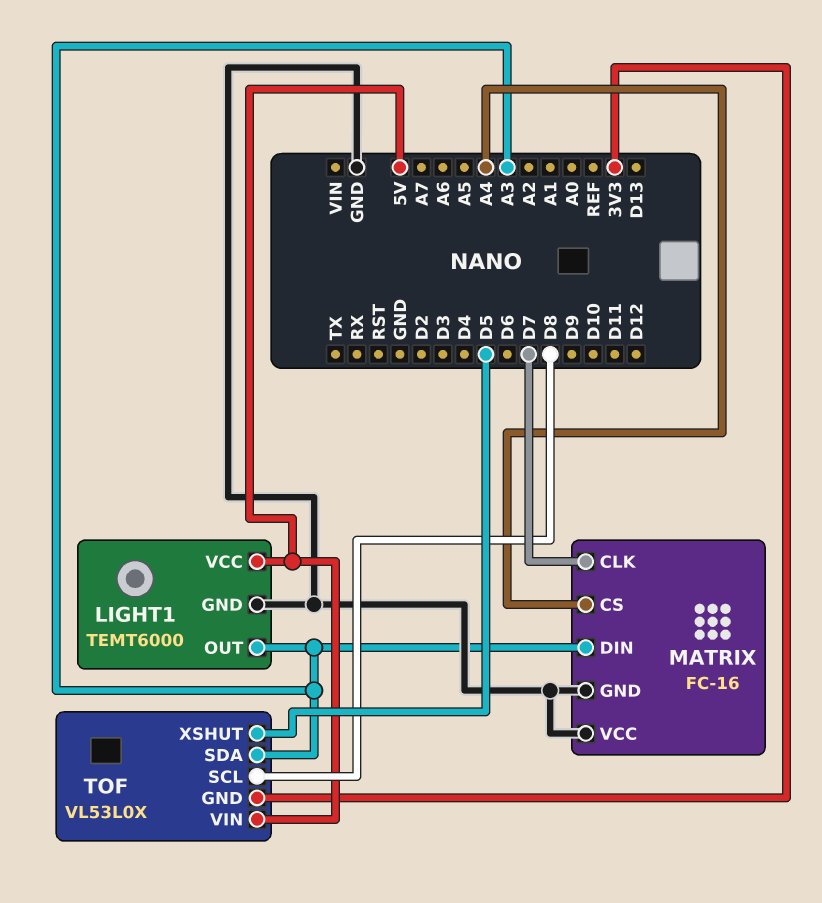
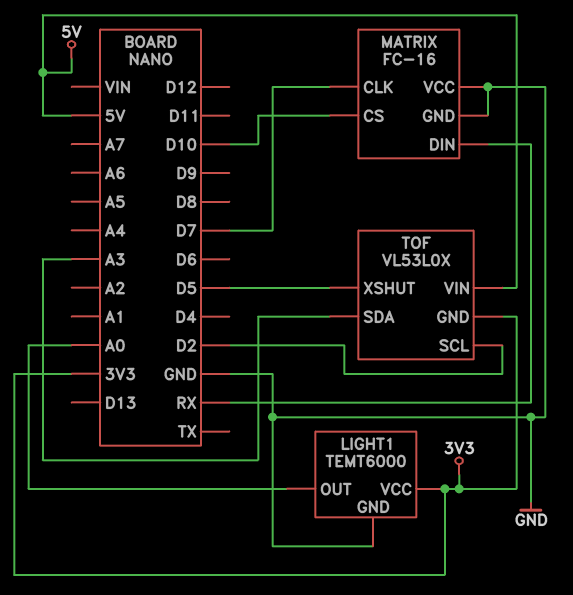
LIGHT1 pin OUT: A3 -> A0
LIGHT1 pin VCC: 5V -> 3V3
MATRIX pin CS: A4 -> D10
MATRIX pin DIN: A3 -> RX
TOF pin SCL: D8 -> D2

